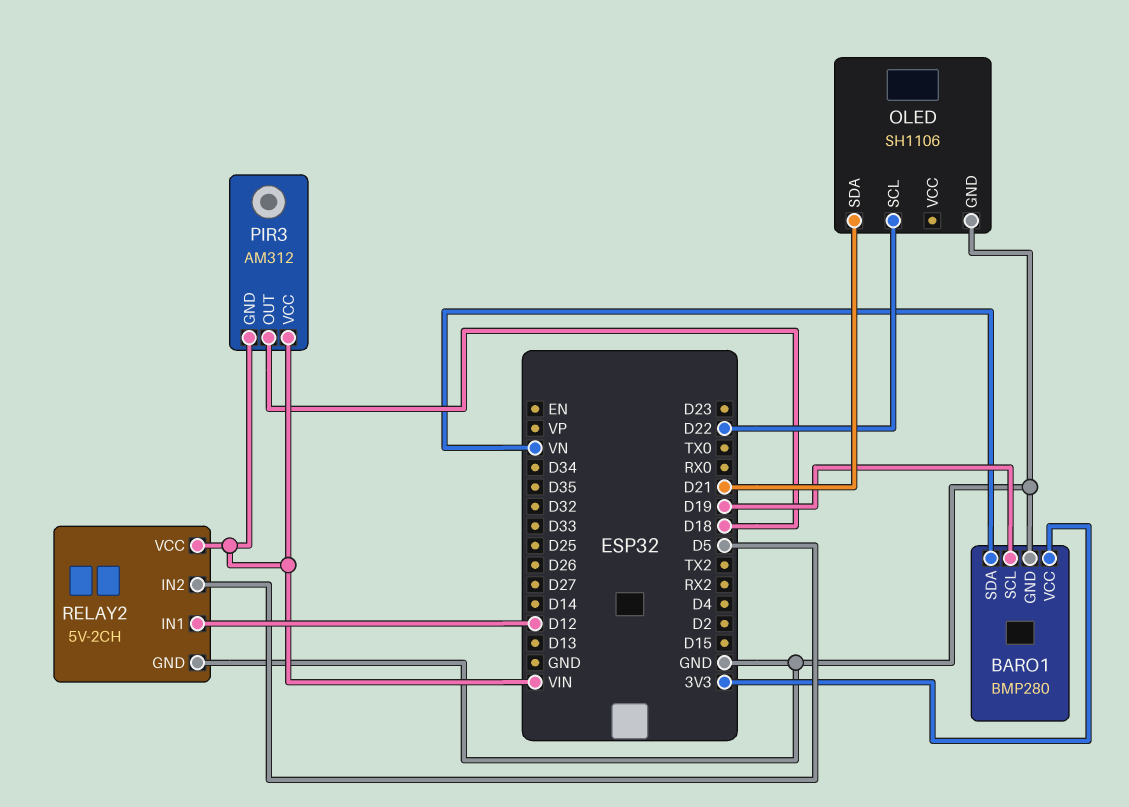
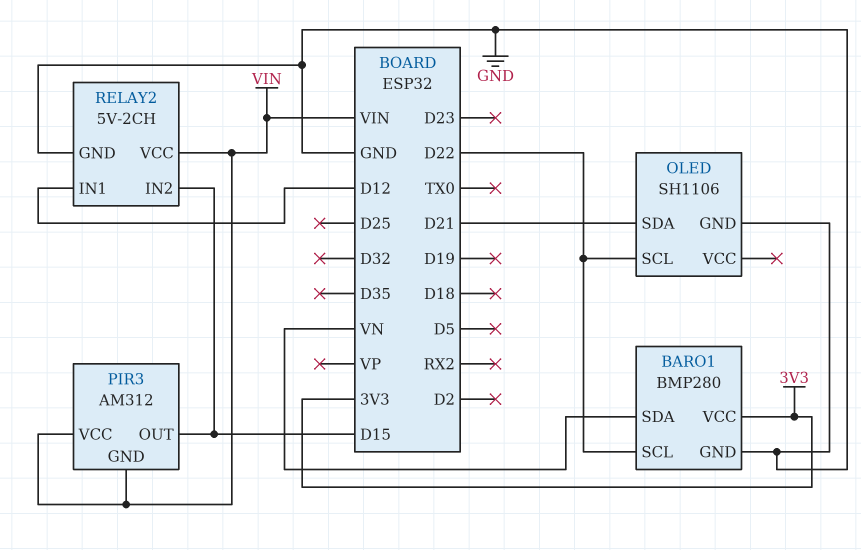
BARO1 pin SCL: D19 -> D22
PIR3 pin OUT: D18 -> D15
RELAY2 pin IN2: D5 -> D15

